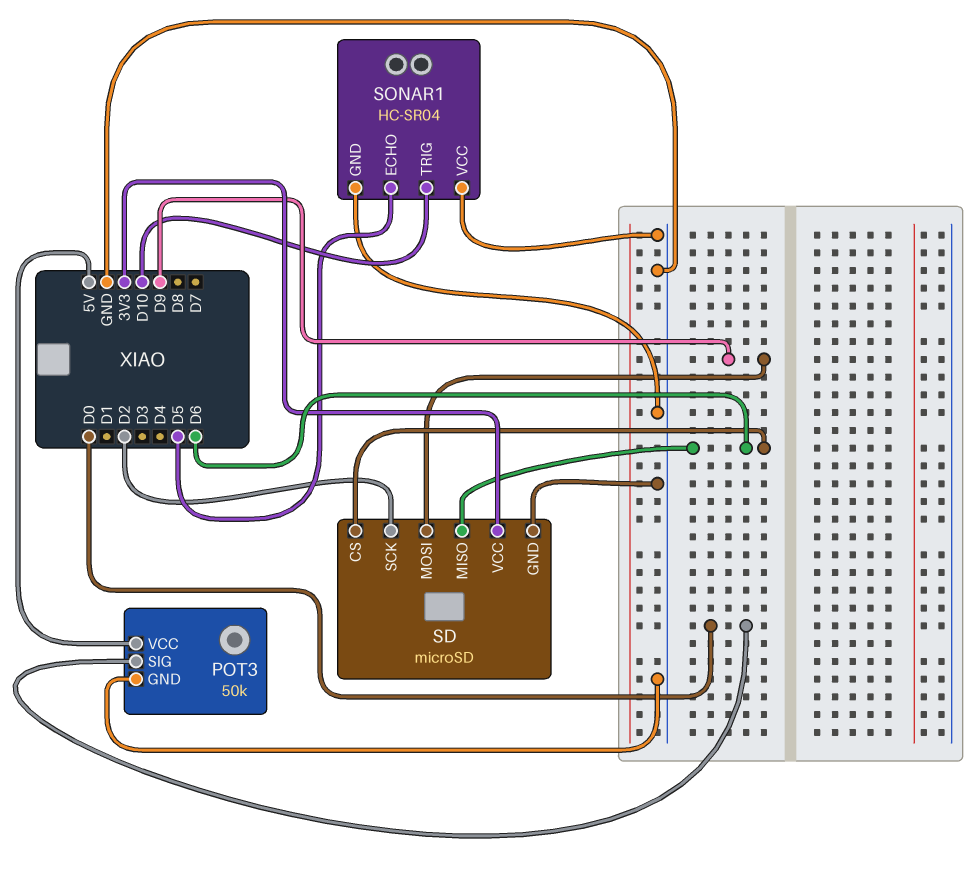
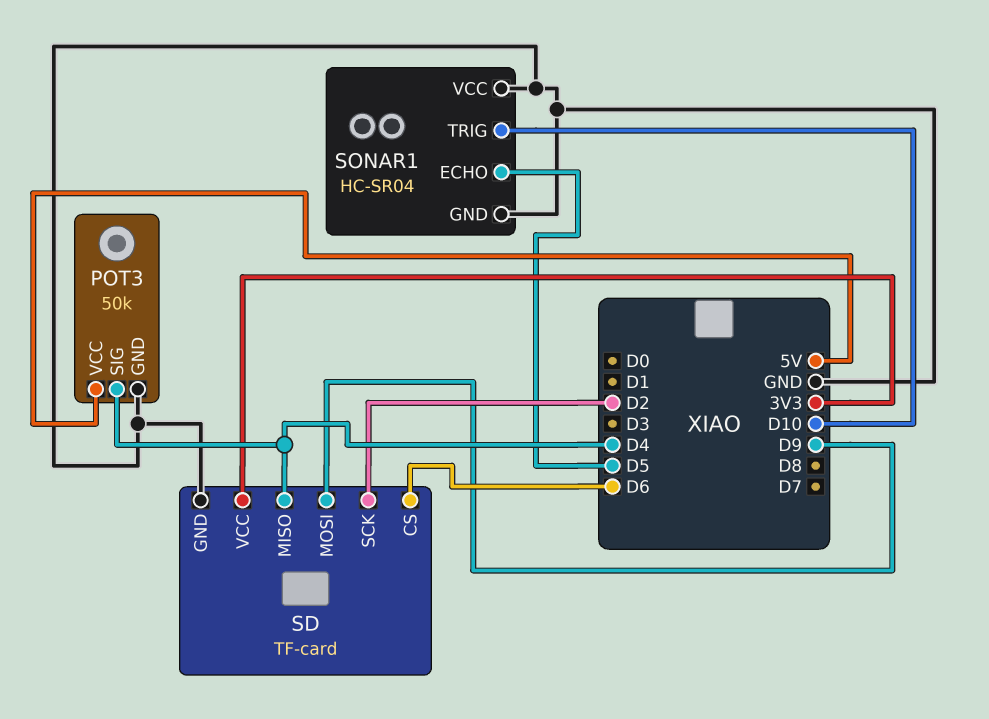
POT3 pin SIG: D0 -> D4
SD: microSD -> TF-card
SD pin MISO: D6 -> D4

